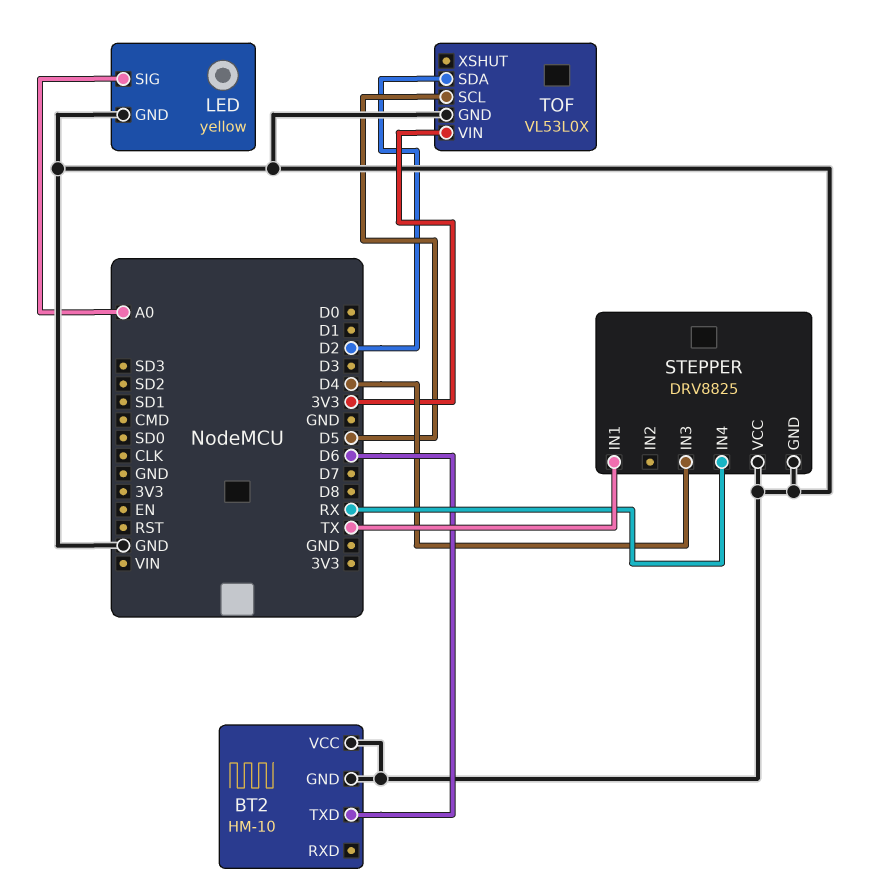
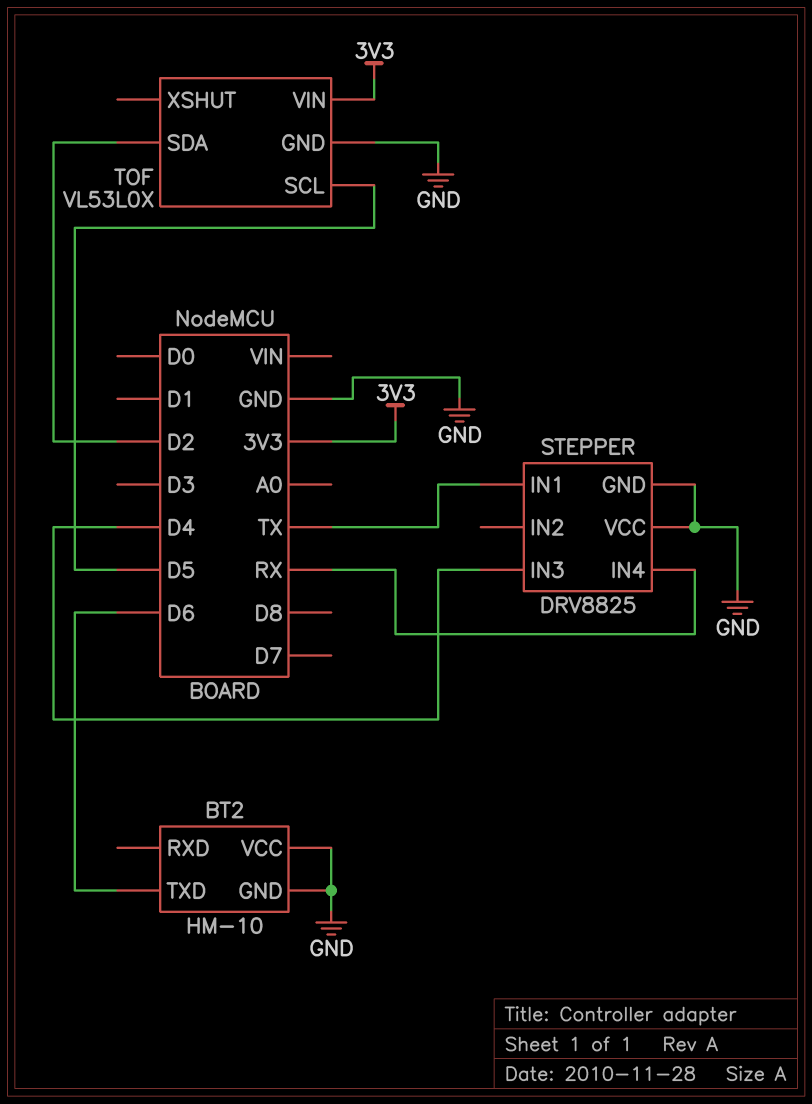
LED: yellow -> none
LED pin GND: GND -> none
LED pin SIG: A0 -> none

